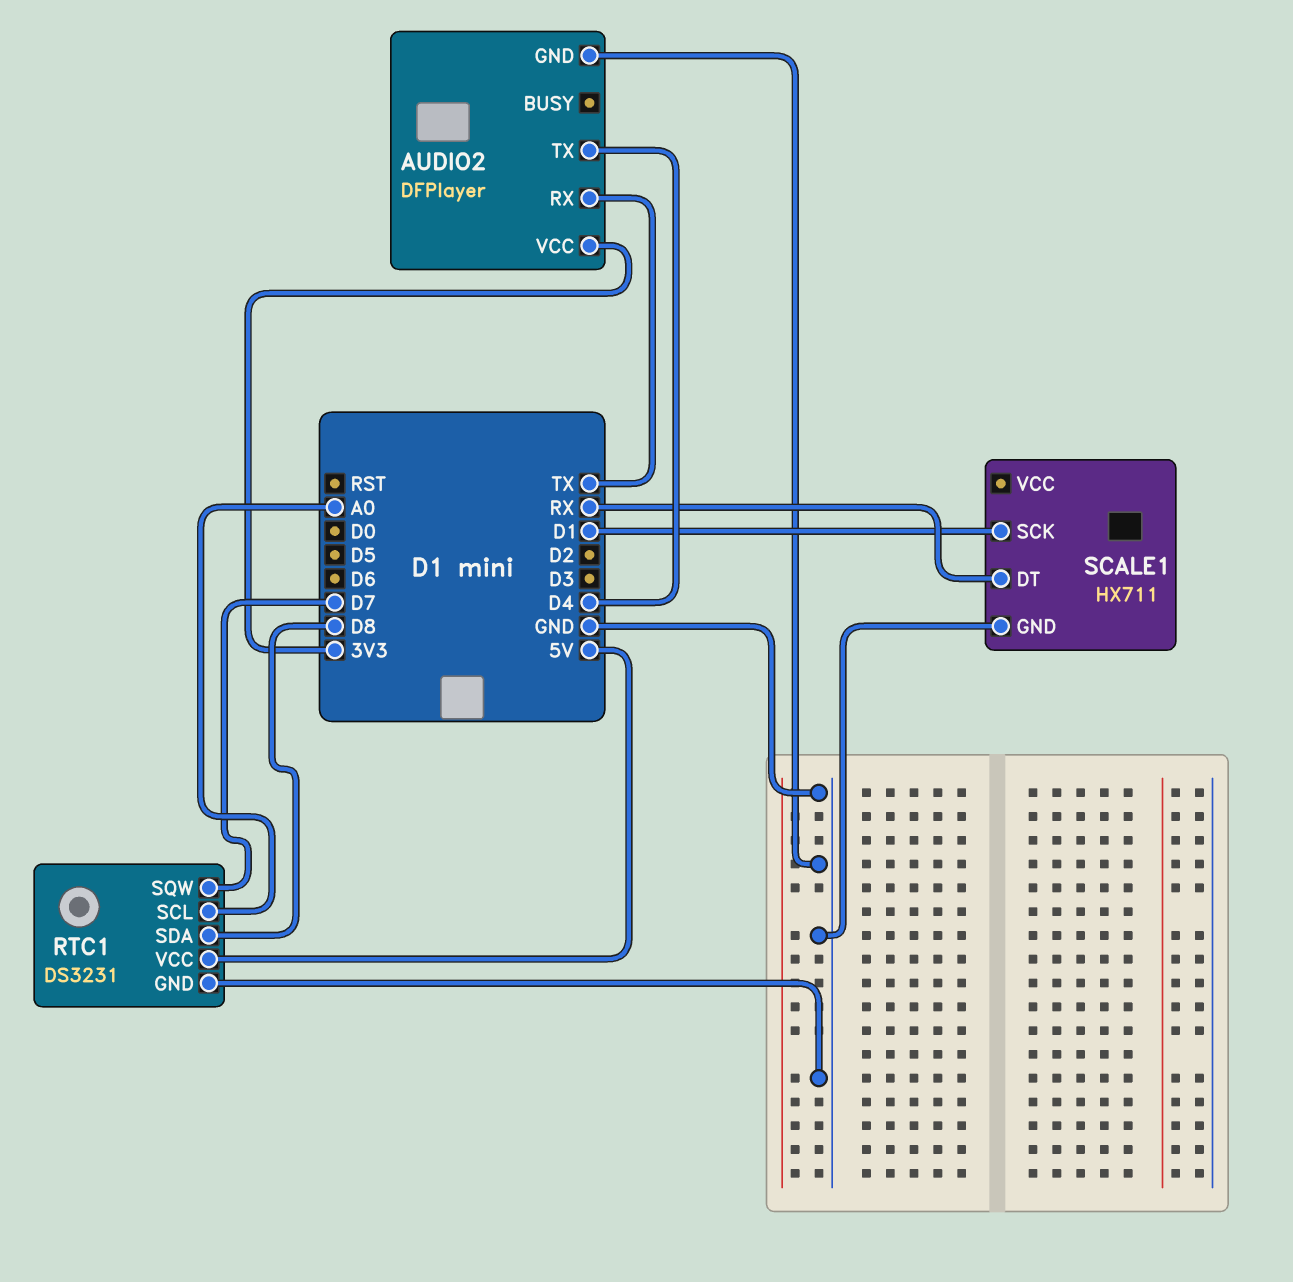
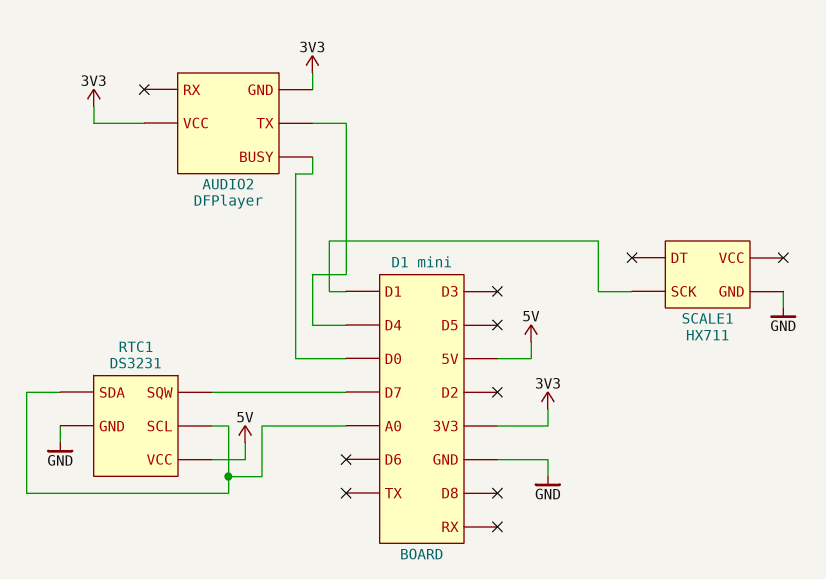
AUDIO2 pin BUSY: none -> D0
AUDIO2 pin GND: GND -> 3V3
AUDIO2 pin RX: TX -> none
RTC1 pin SDA: D8 -> A0
SCALE1 pin DT: RX -> none

